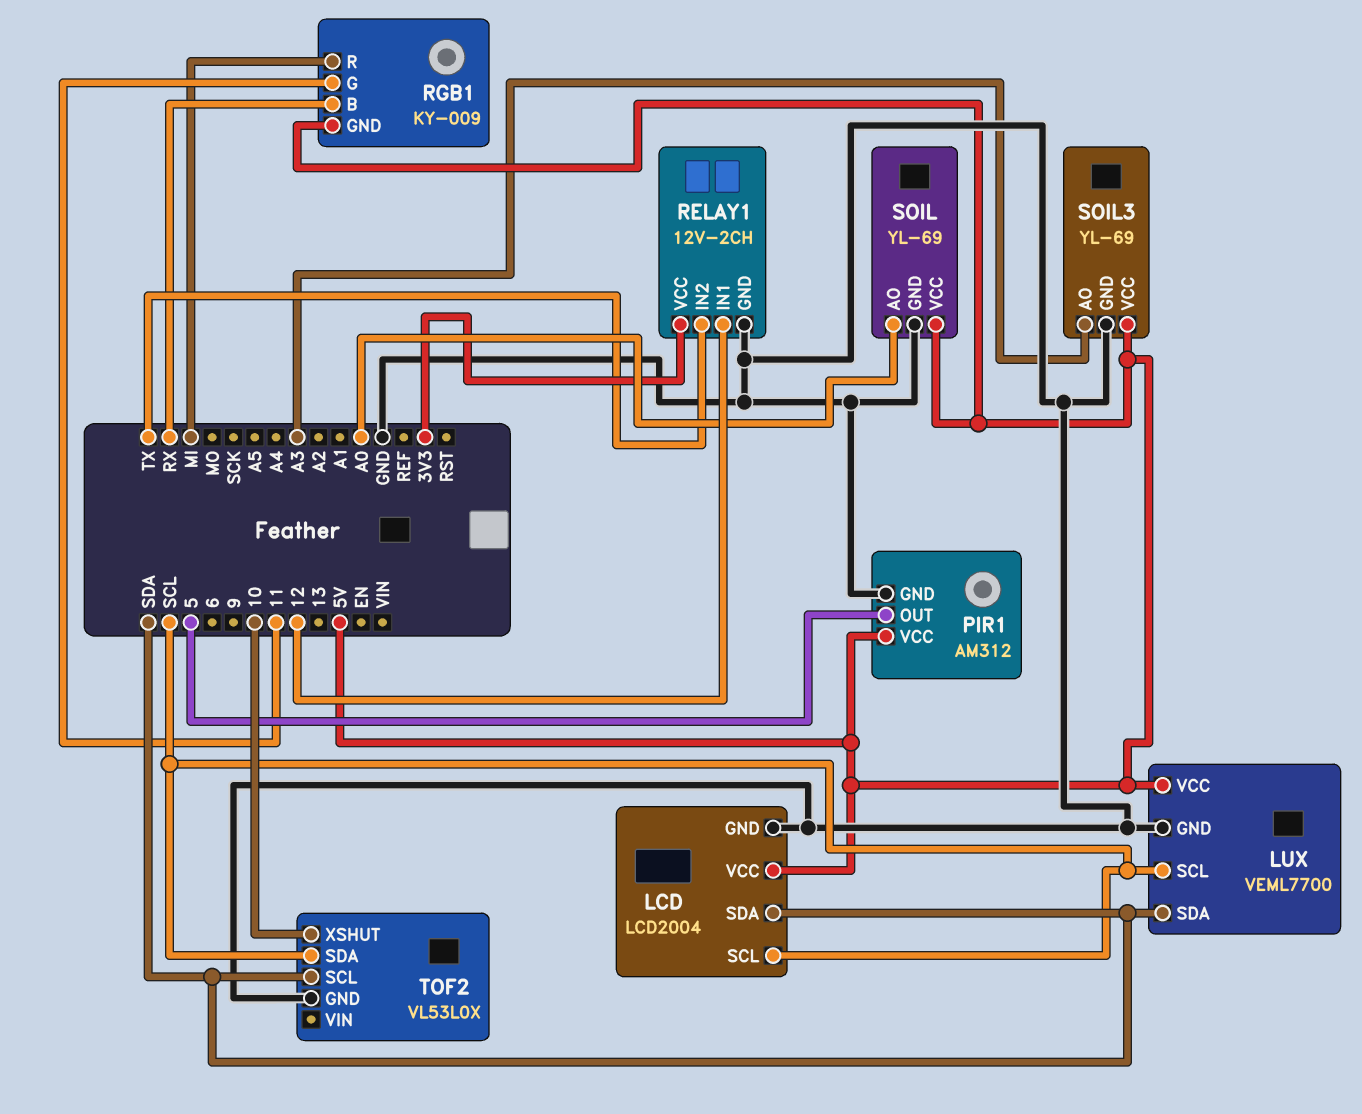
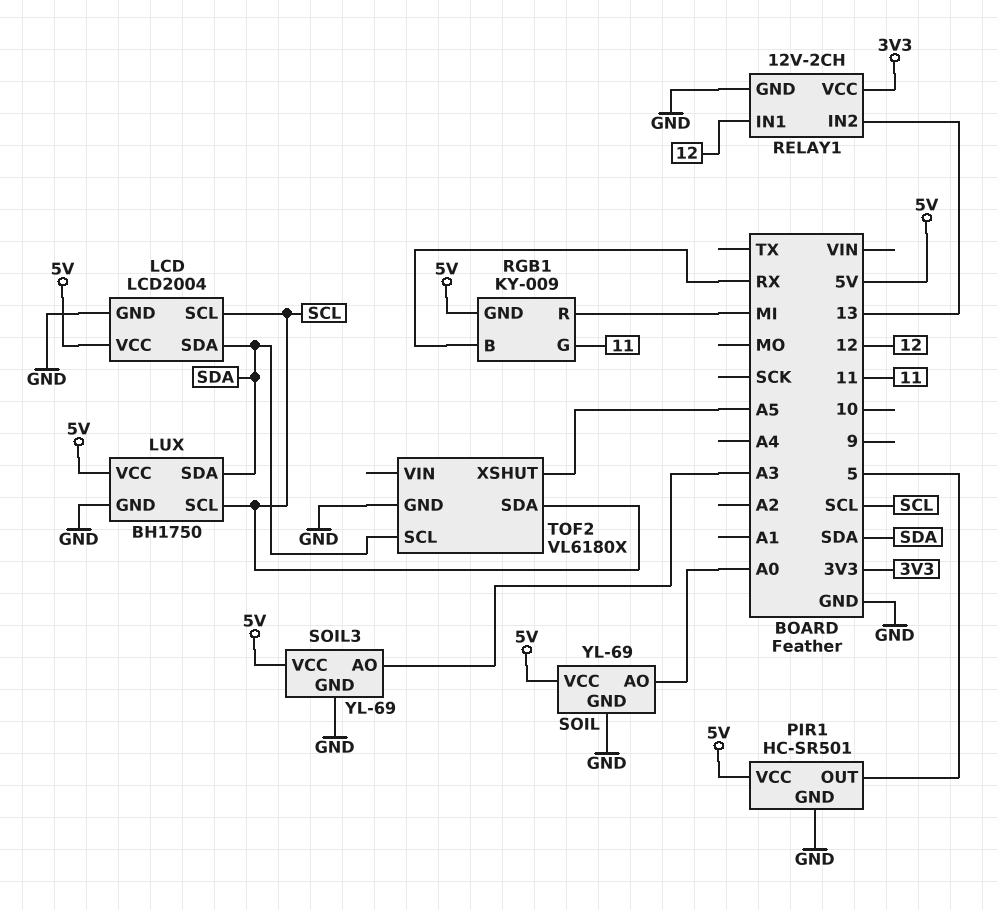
LUX: VEML7700 -> BH1750
PIR1: AM312 -> HC-SR501
RELAY1 pin IN2: TX -> 13
TOF2: VL53L0X -> VL6180X
TOF2 pin XSHUT: 10 -> A5

